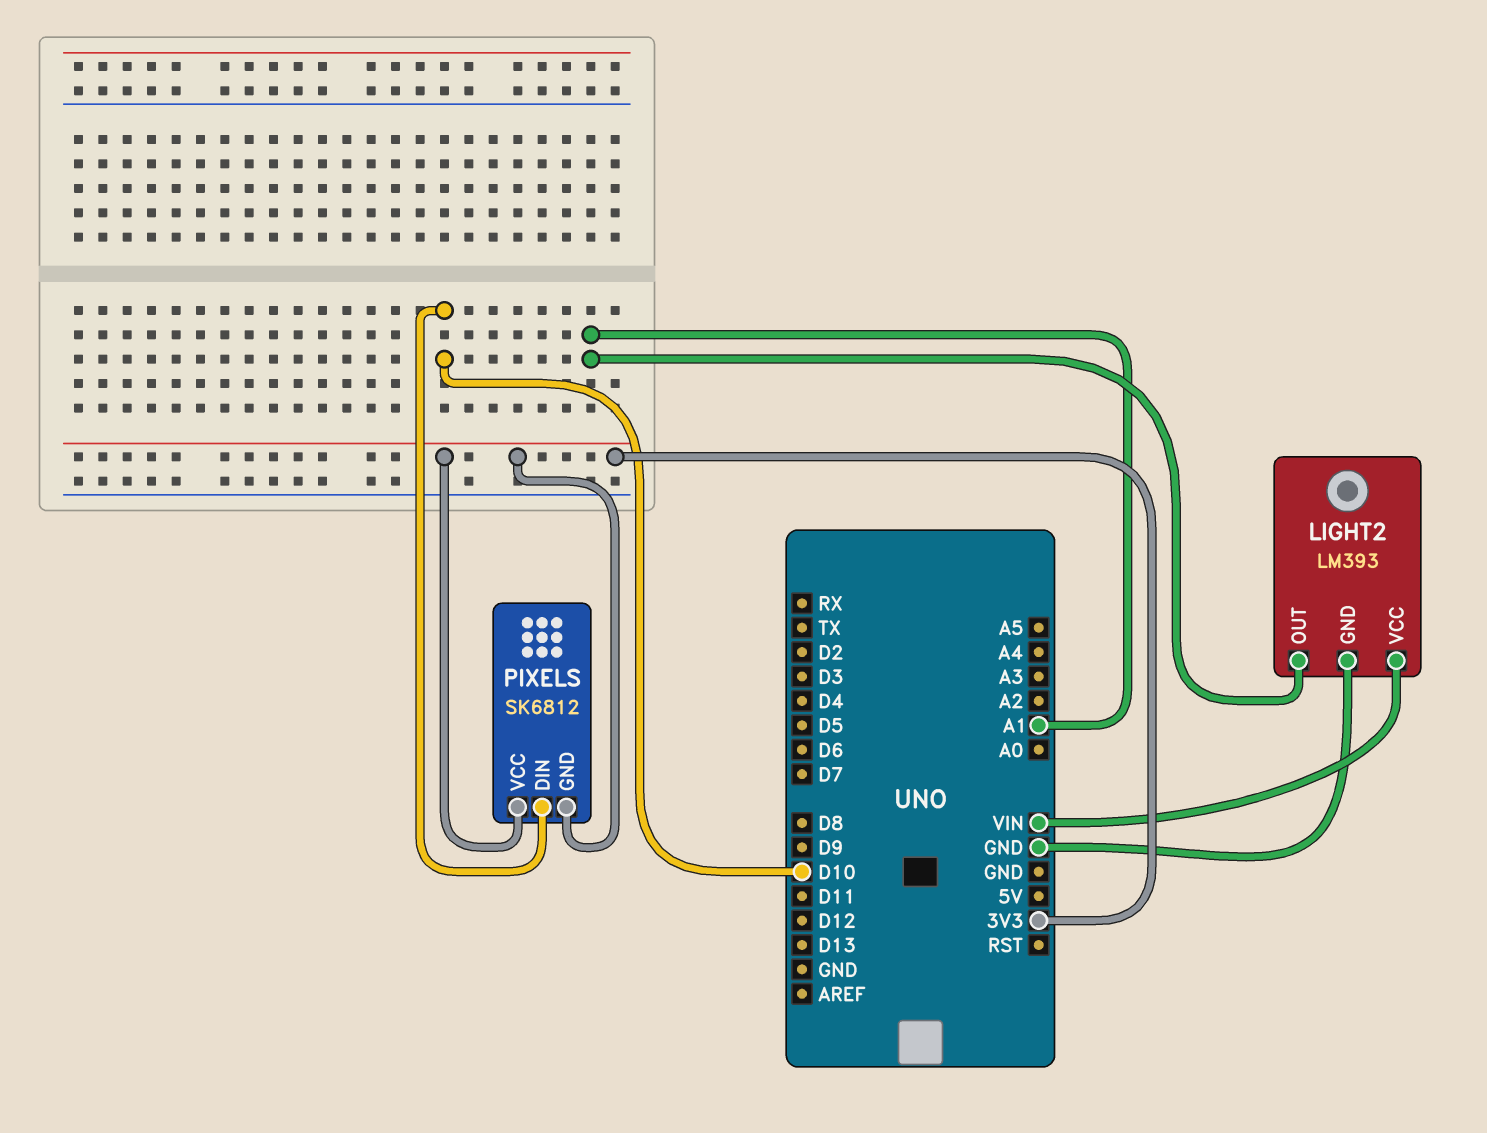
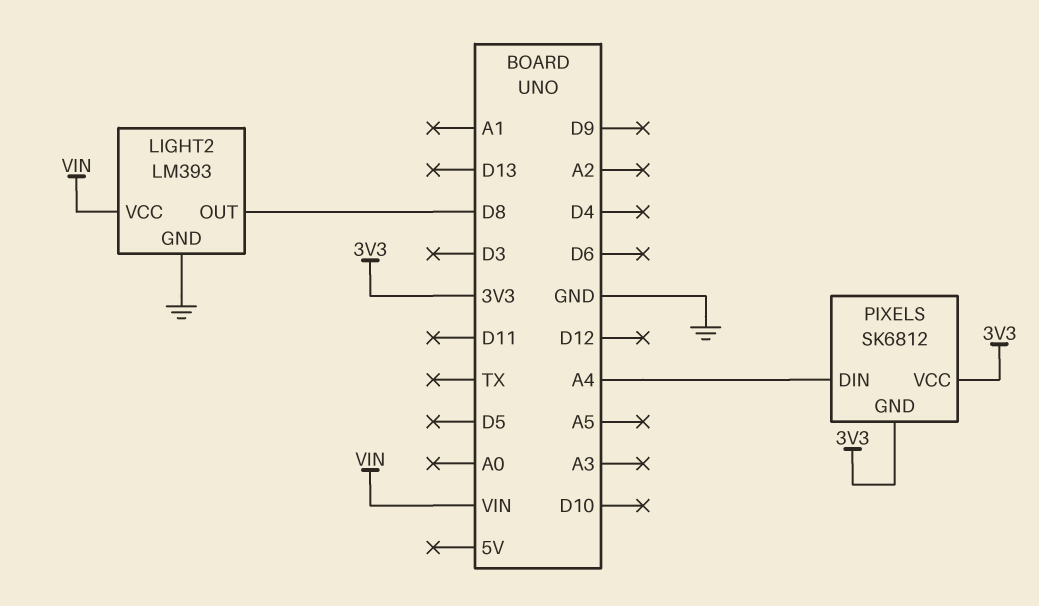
LIGHT2 pin OUT: A1 -> D8
PIXELS pin DIN: D10 -> A4

